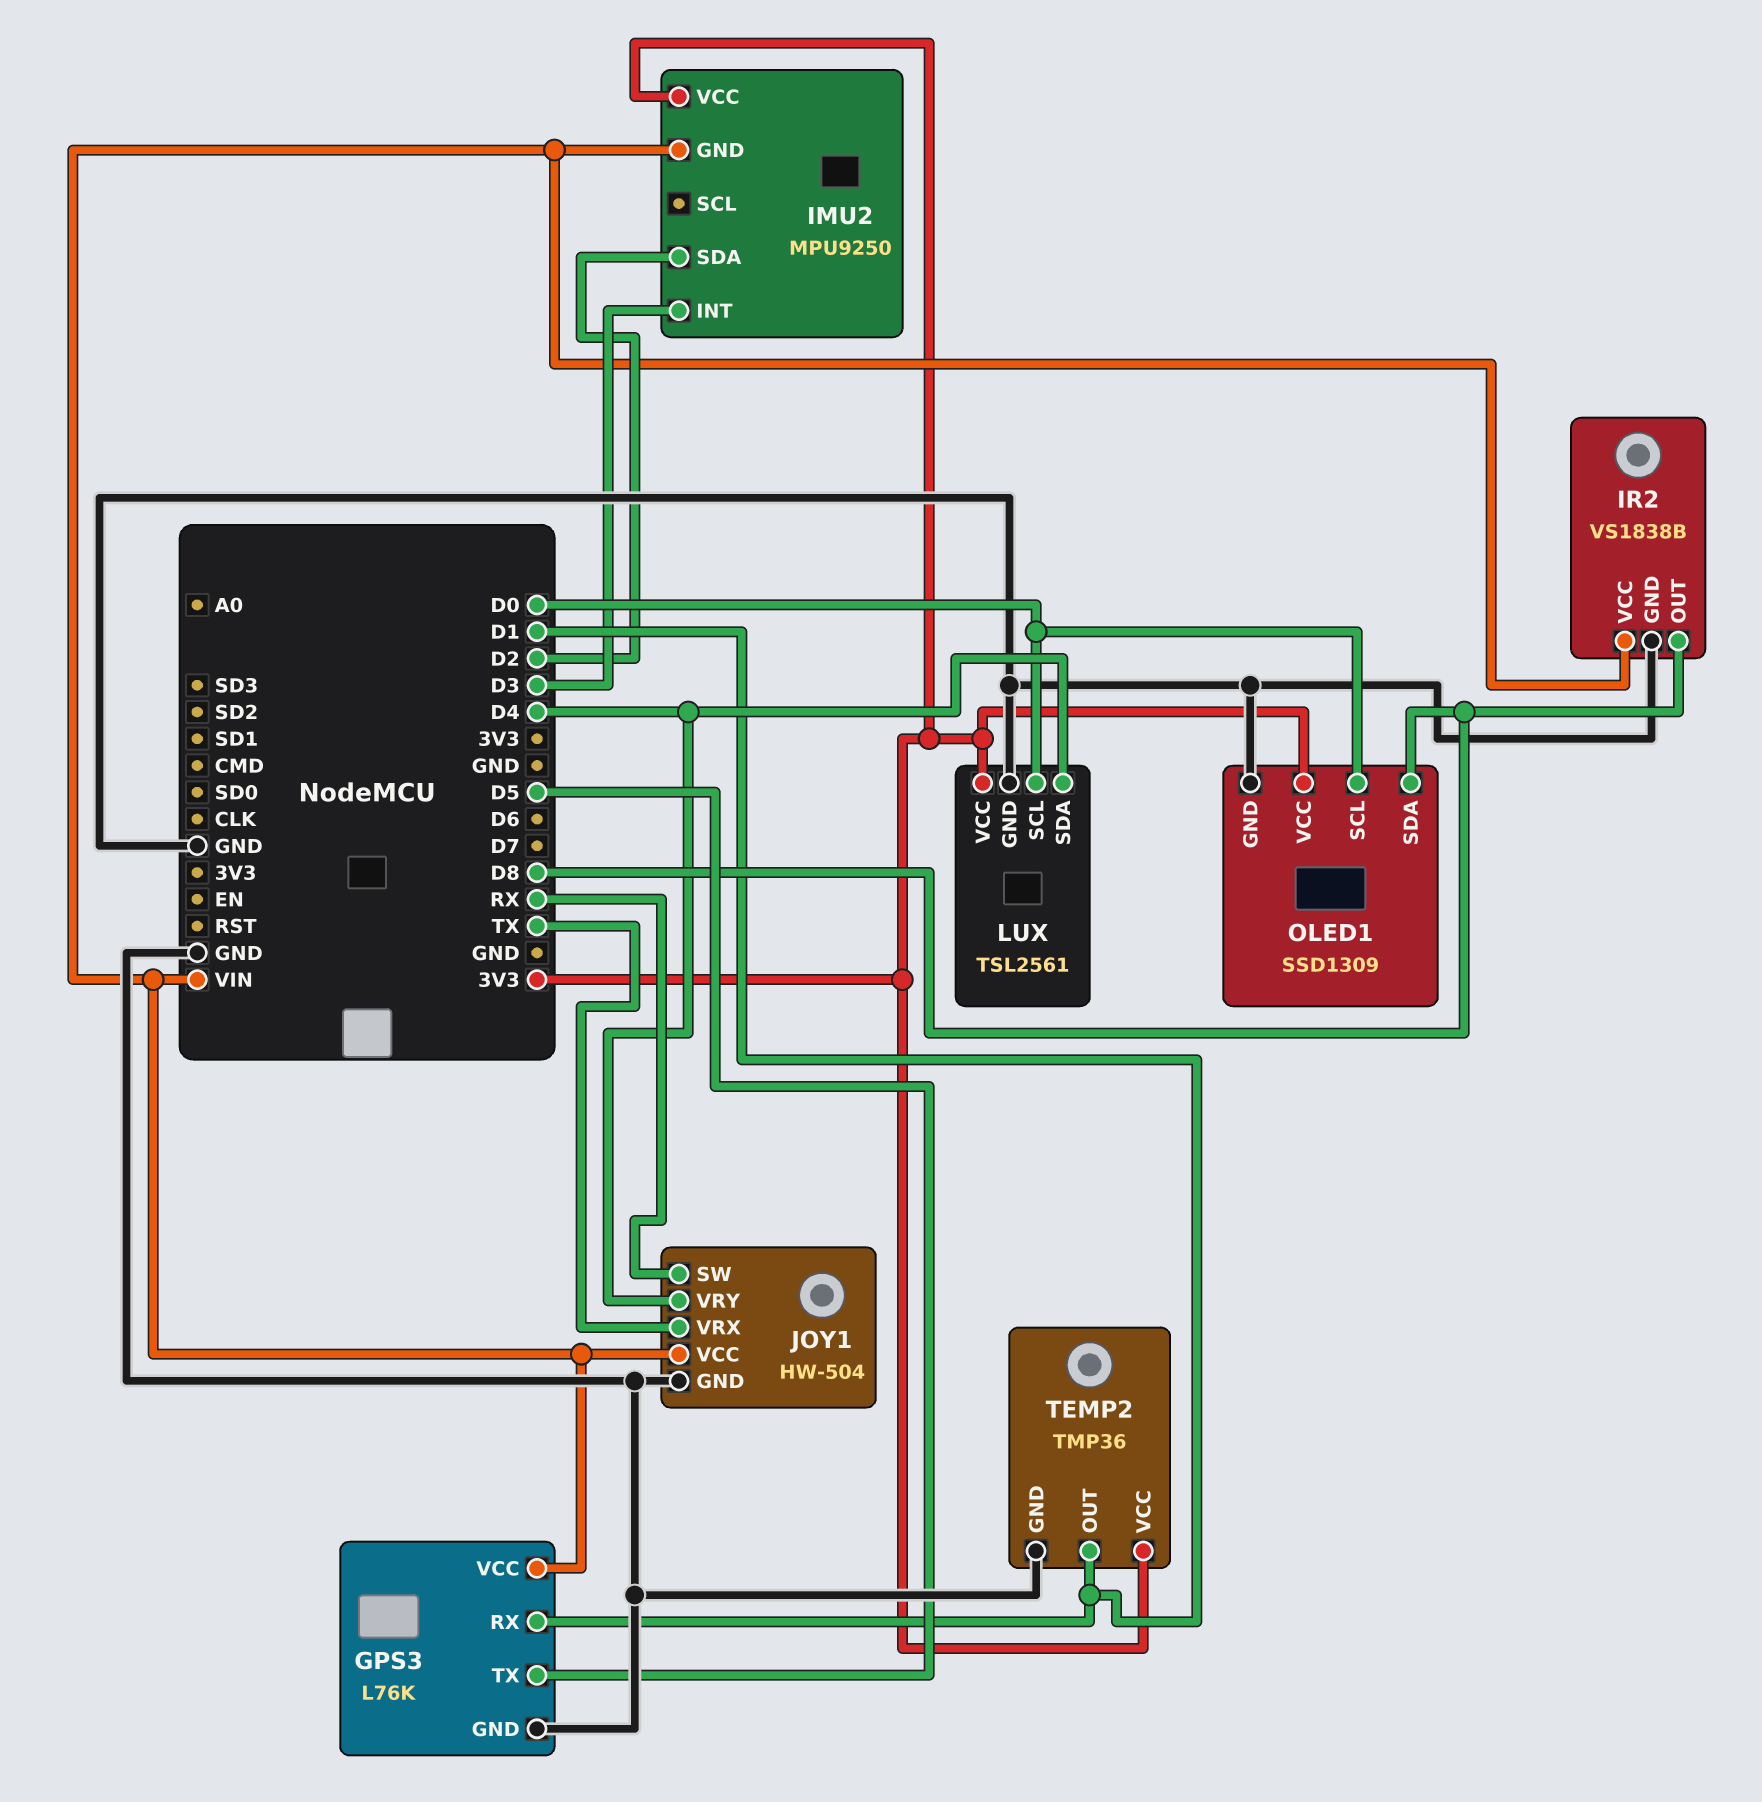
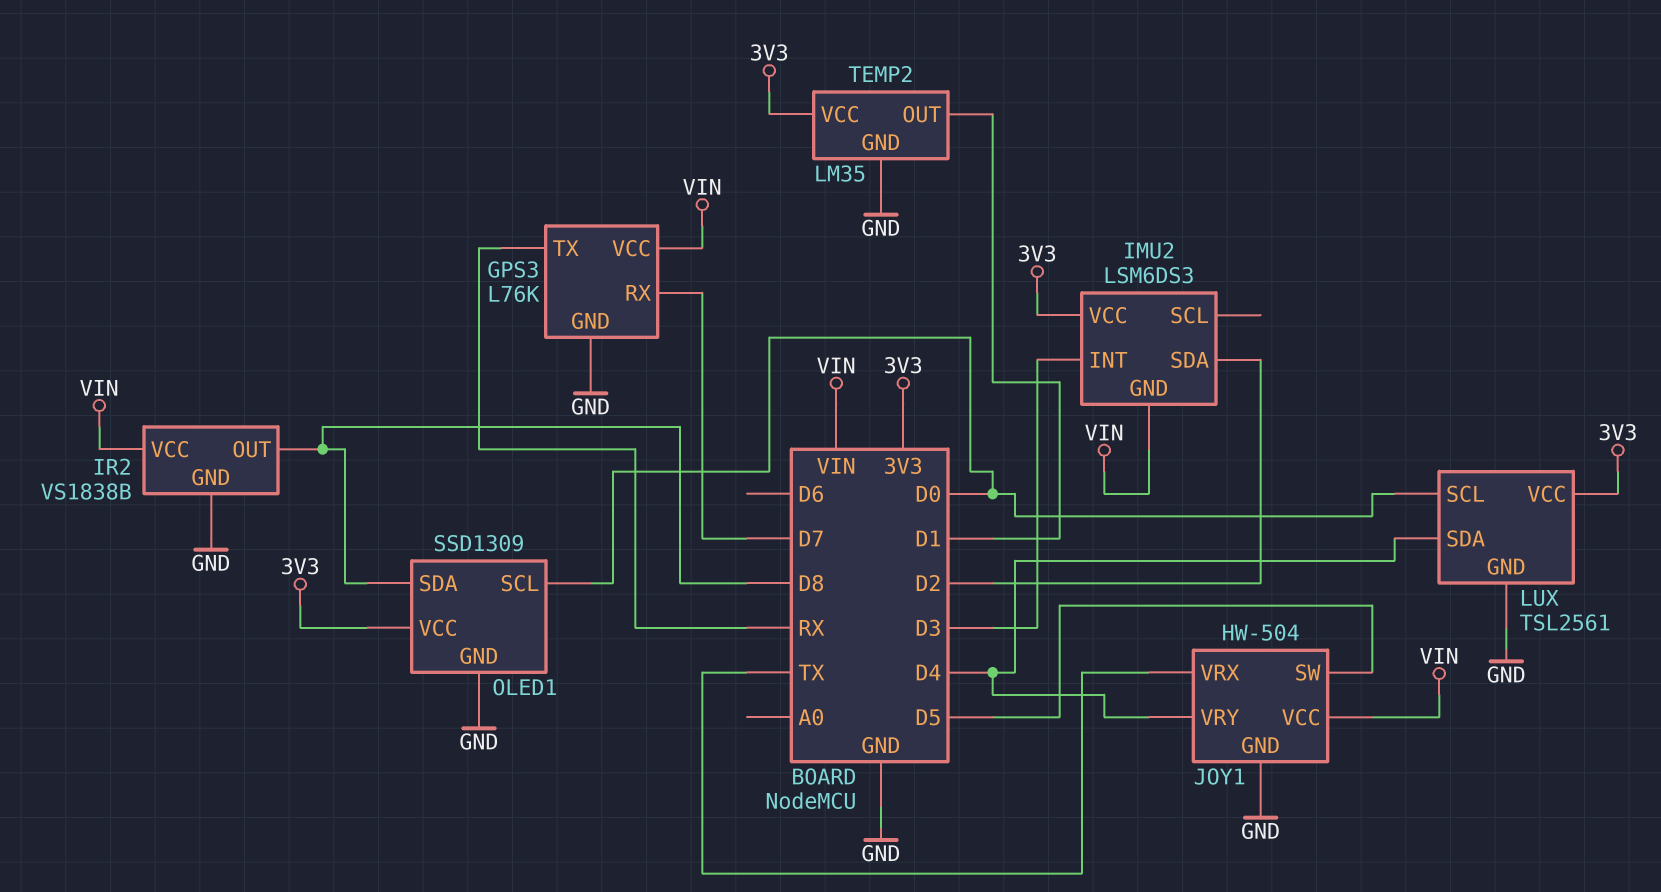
GPS3 pin RX: D1 -> D7
GPS3 pin TX: D5 -> RX
IMU2: MPU9250 -> LSM6DS3
JOY1 pin SW: RX -> D5
TEMP2: TMP36 -> LM35

